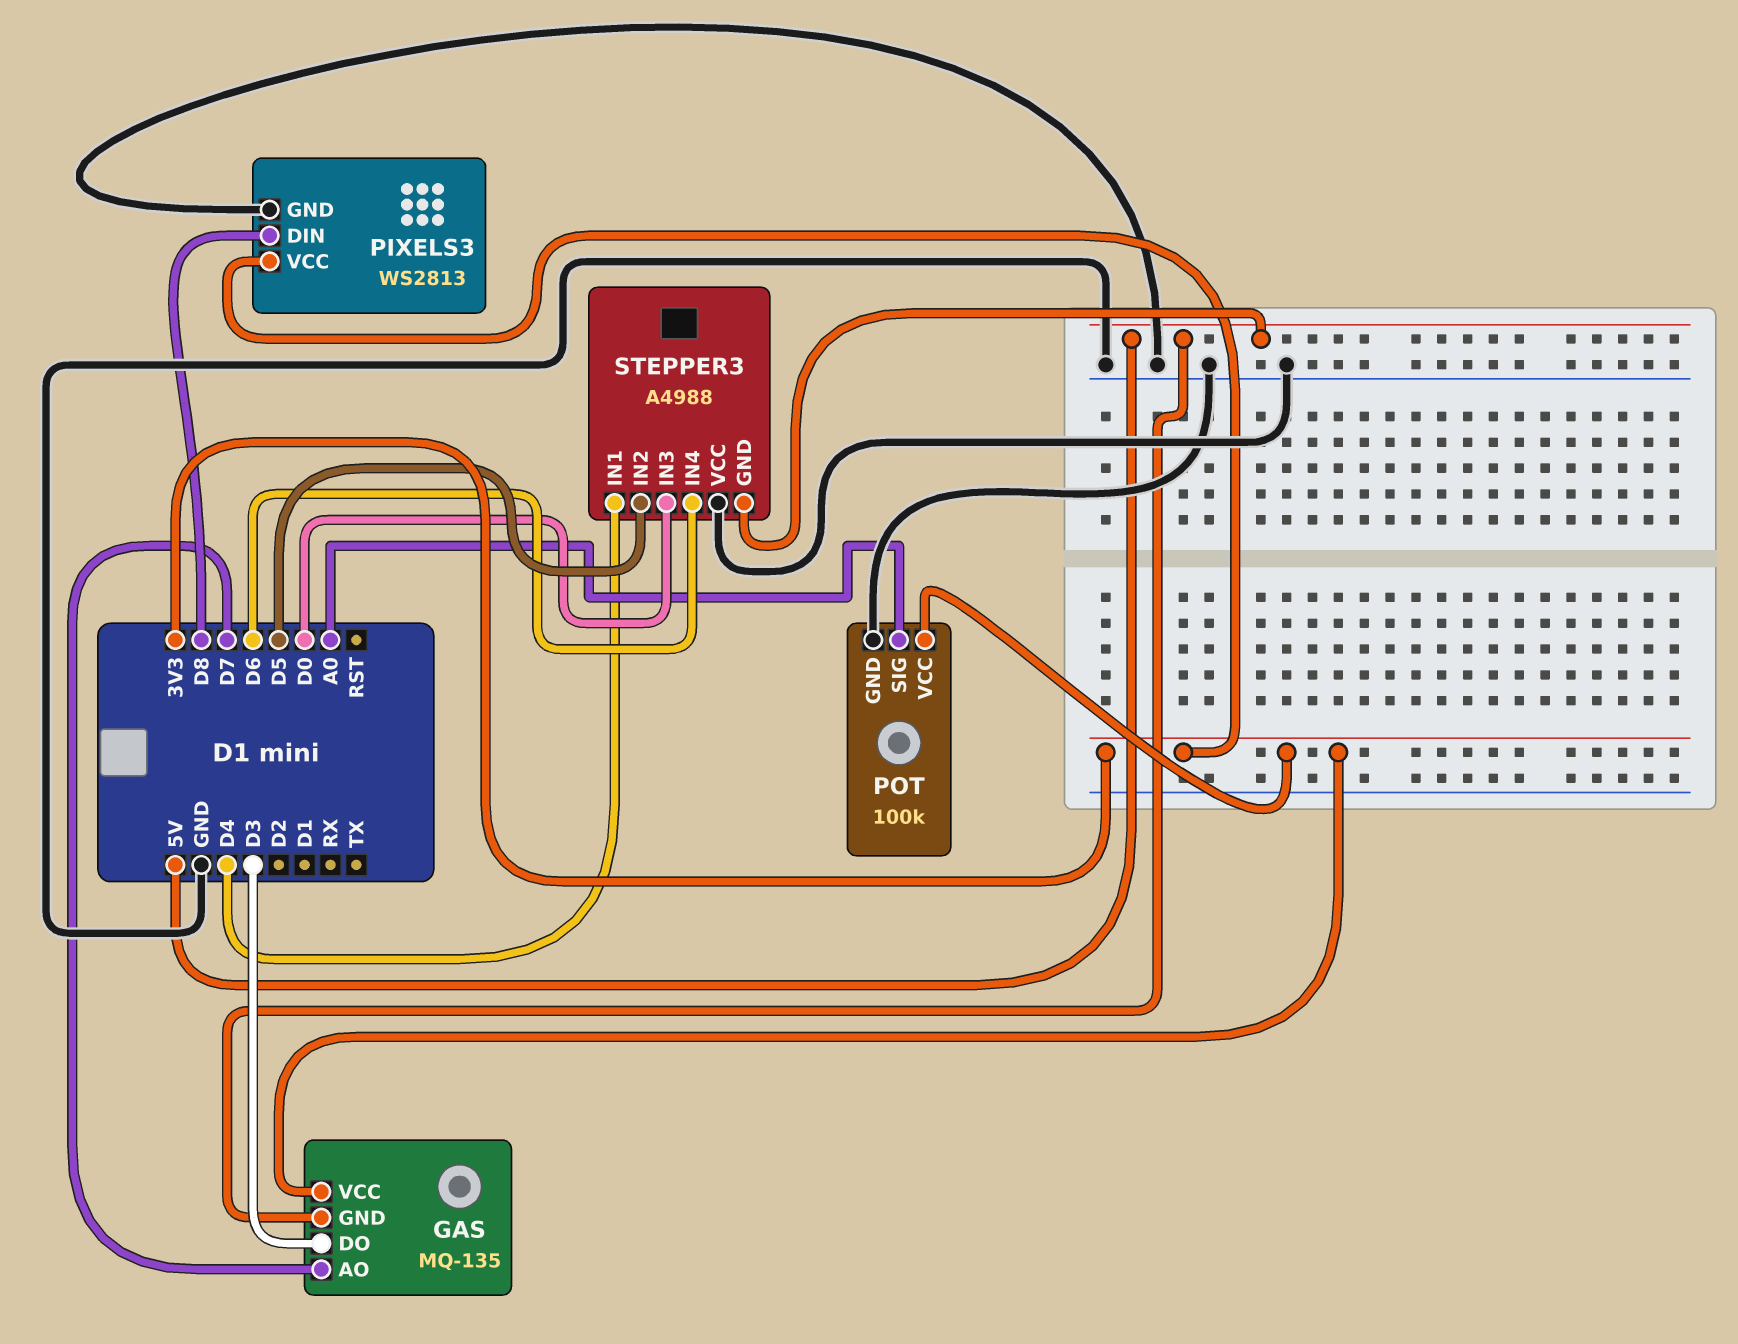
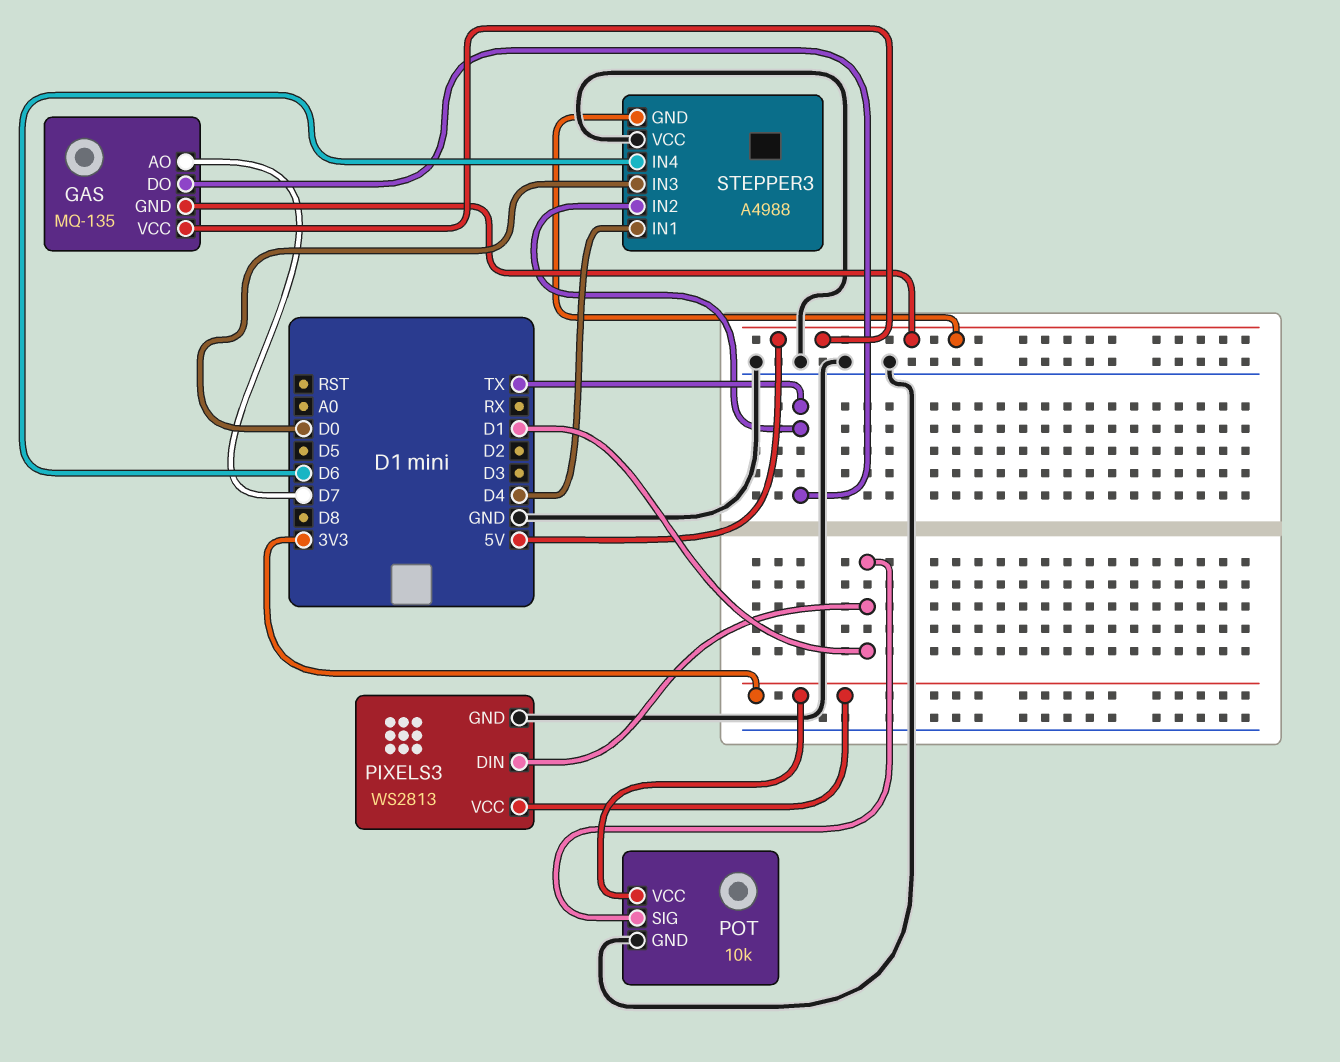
GAS pin DO: D3 -> TX
GAS pin VCC: 3V3 -> 5V
PIXELS3 pin DIN: D8 -> D1
POT: 100k -> 10k
POT pin SIG: A0 -> D1
STEPPER3 pin IN2: D5 -> TX

